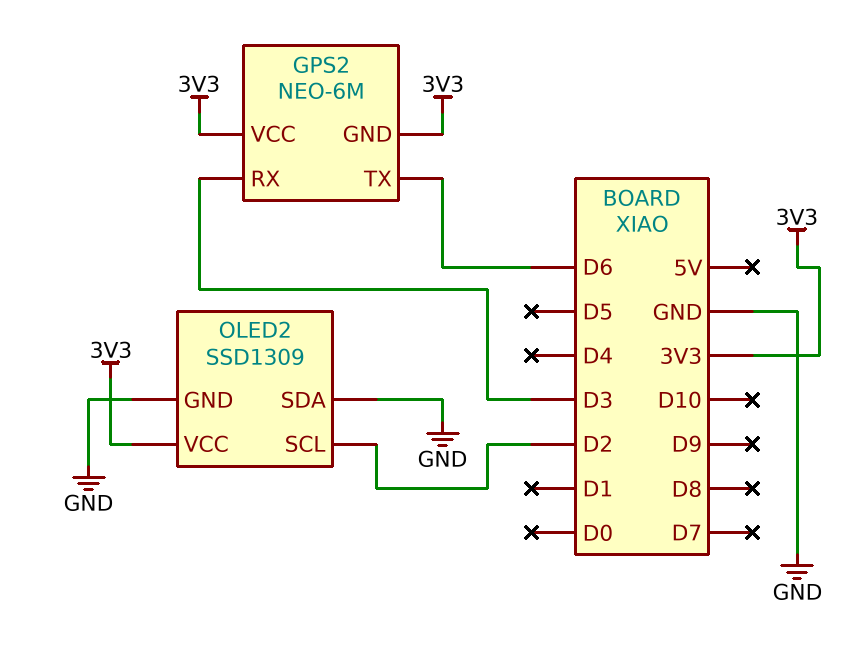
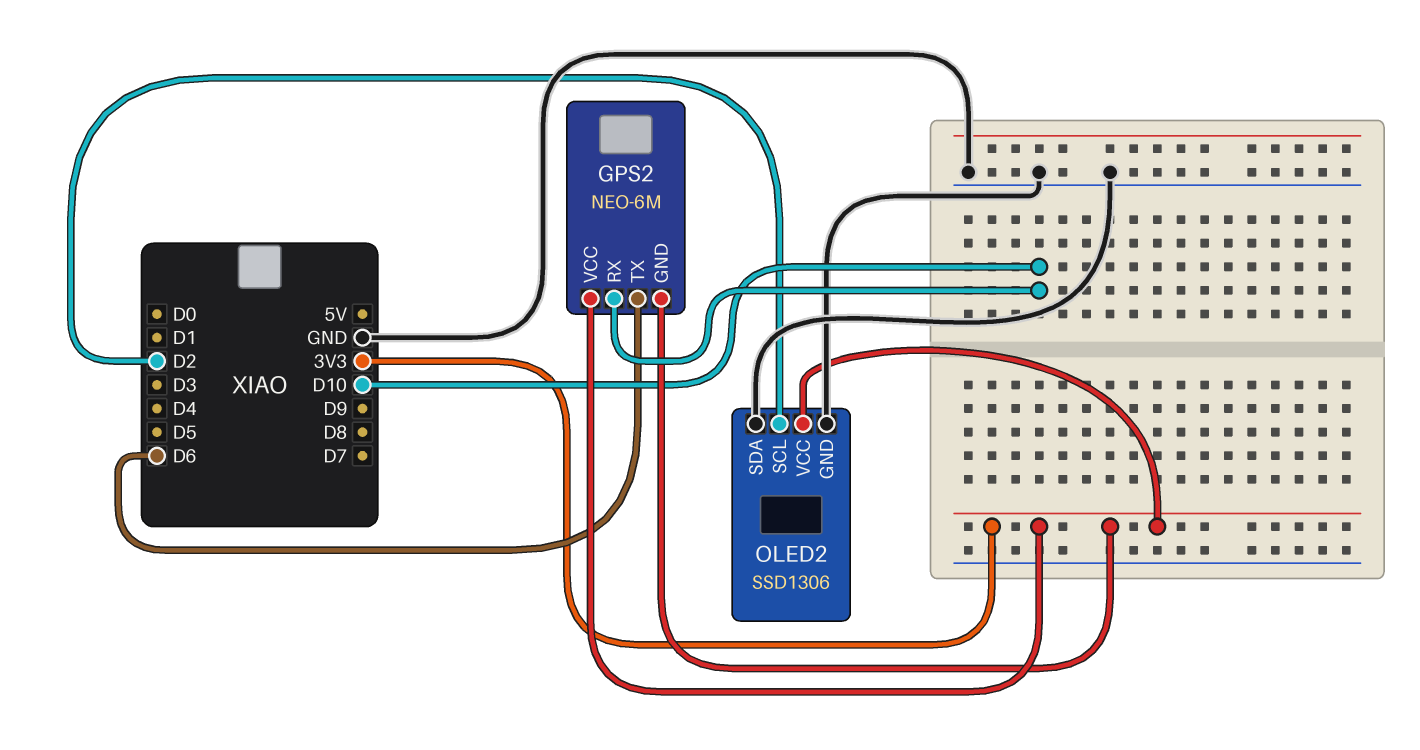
GPS2 pin RX: D3 -> D10
OLED2: SSD1309 -> SSD1306

